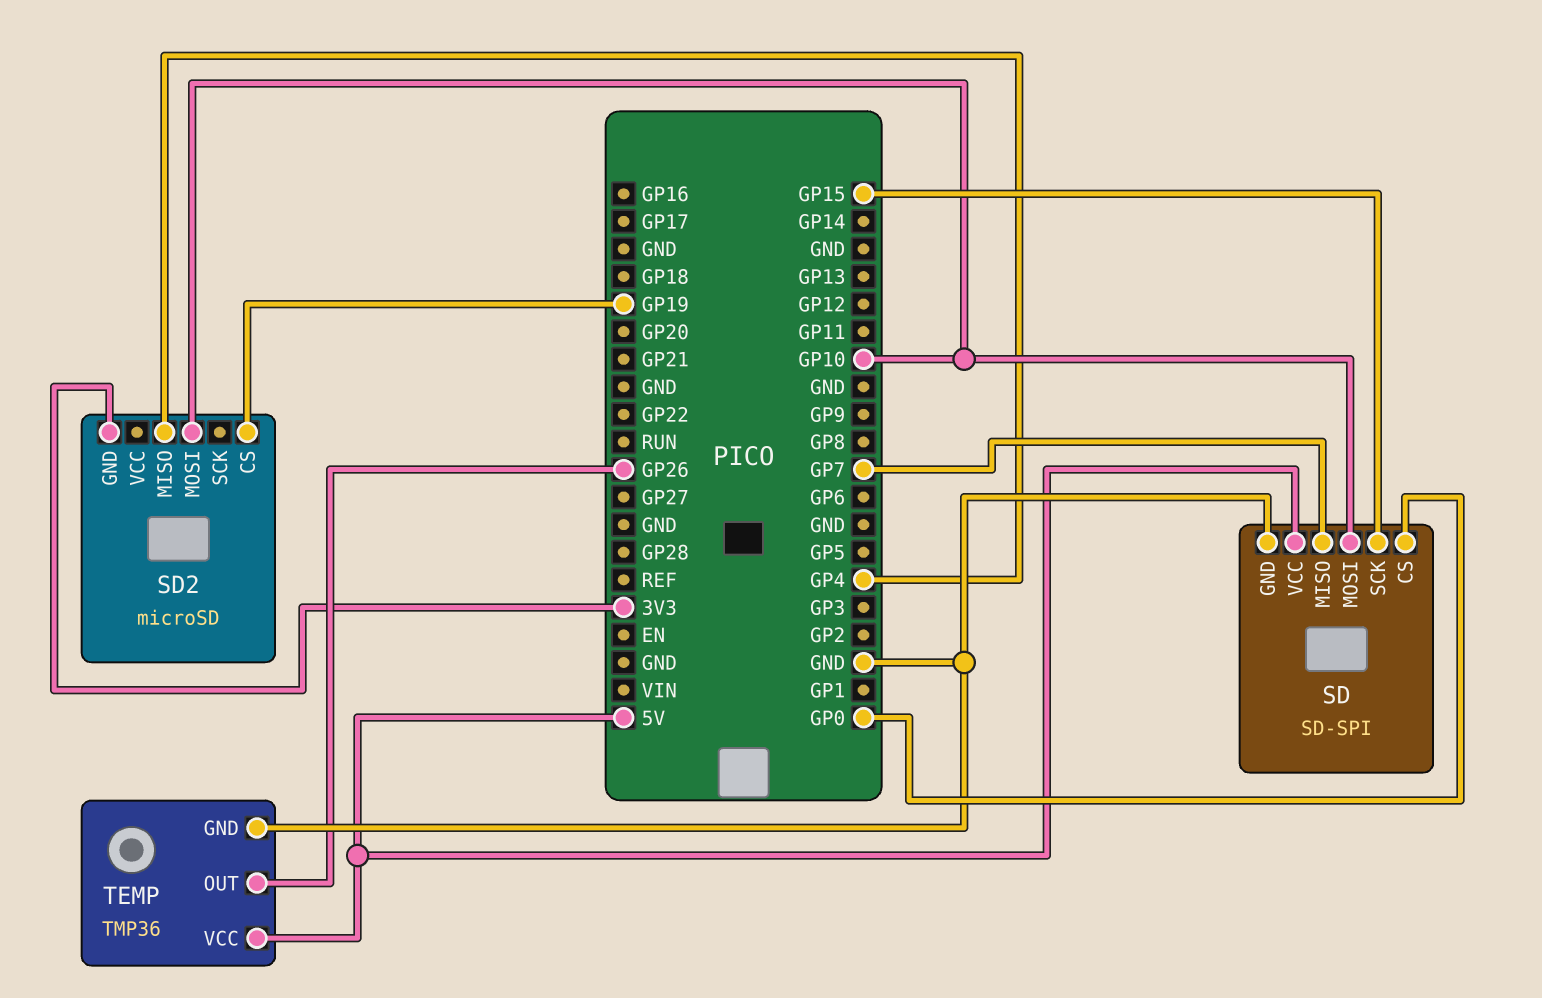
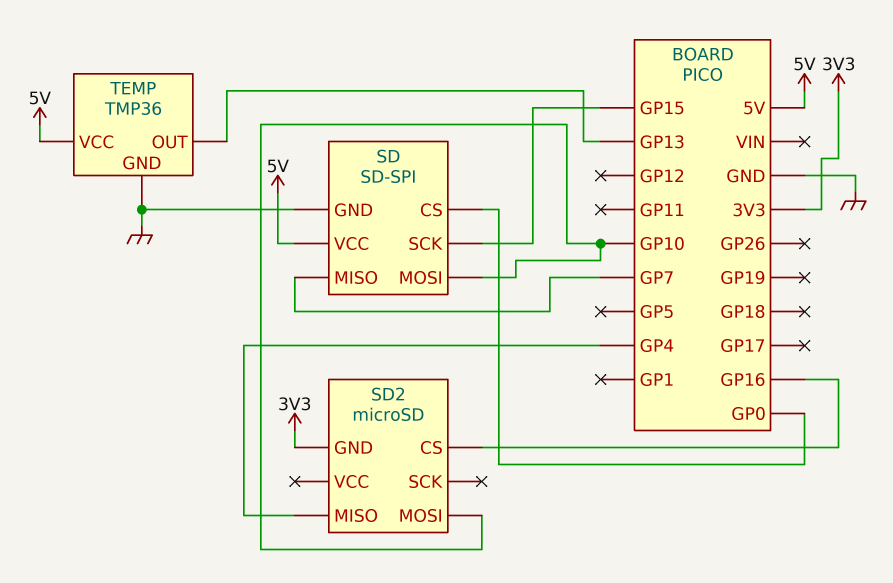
SD2 pin CS: GP19 -> GP16
TEMP pin OUT: GP26 -> GP13

